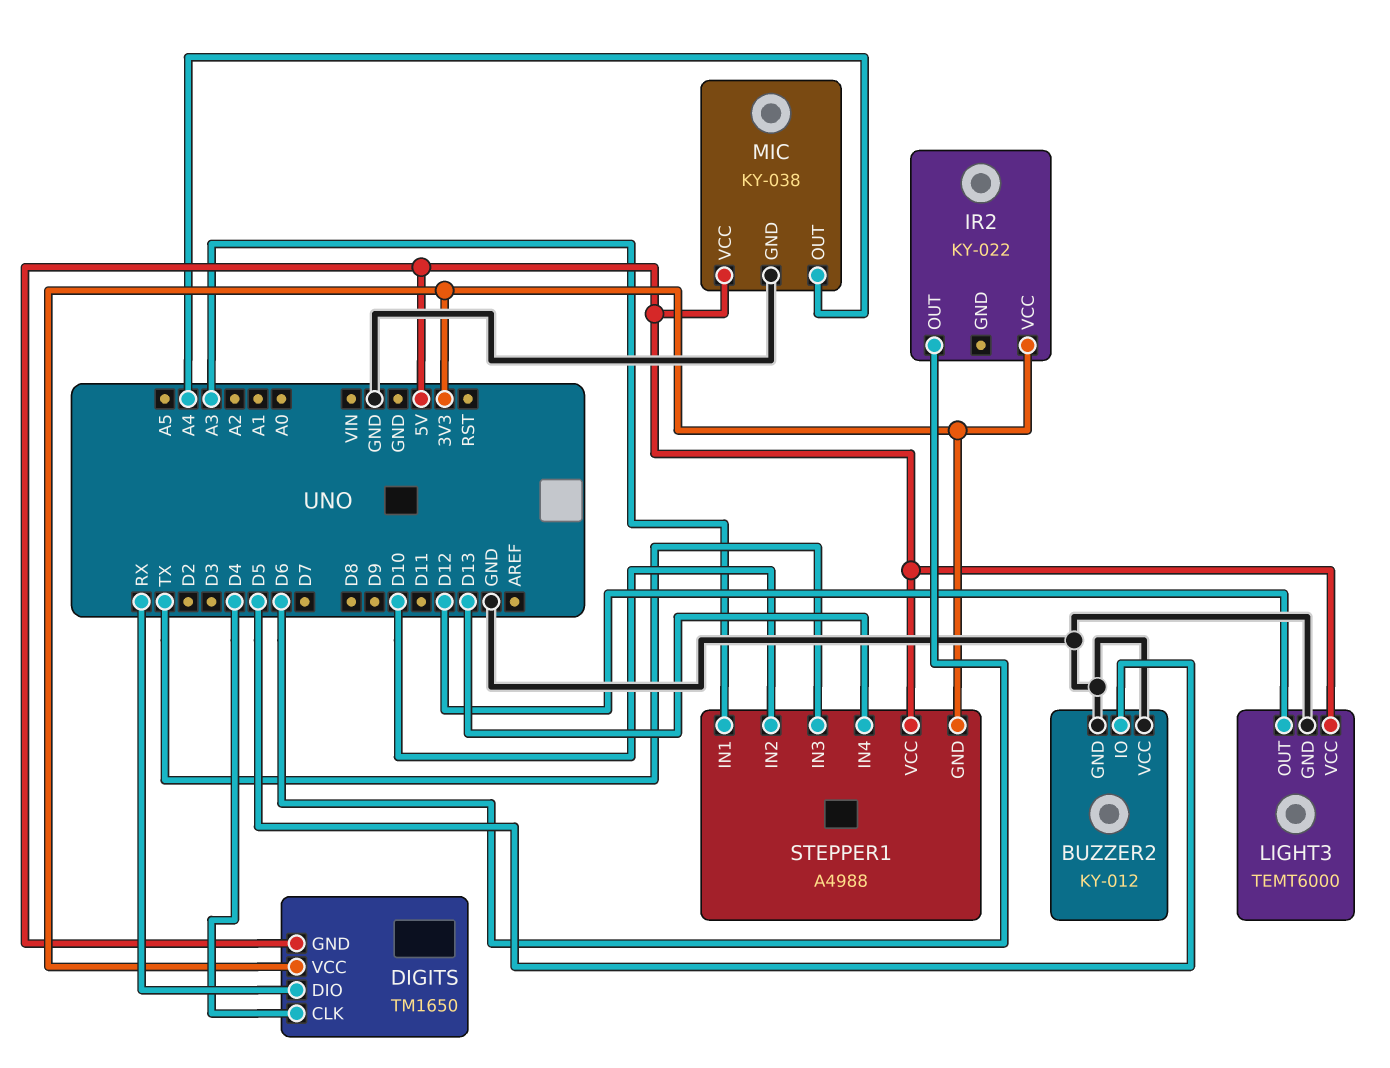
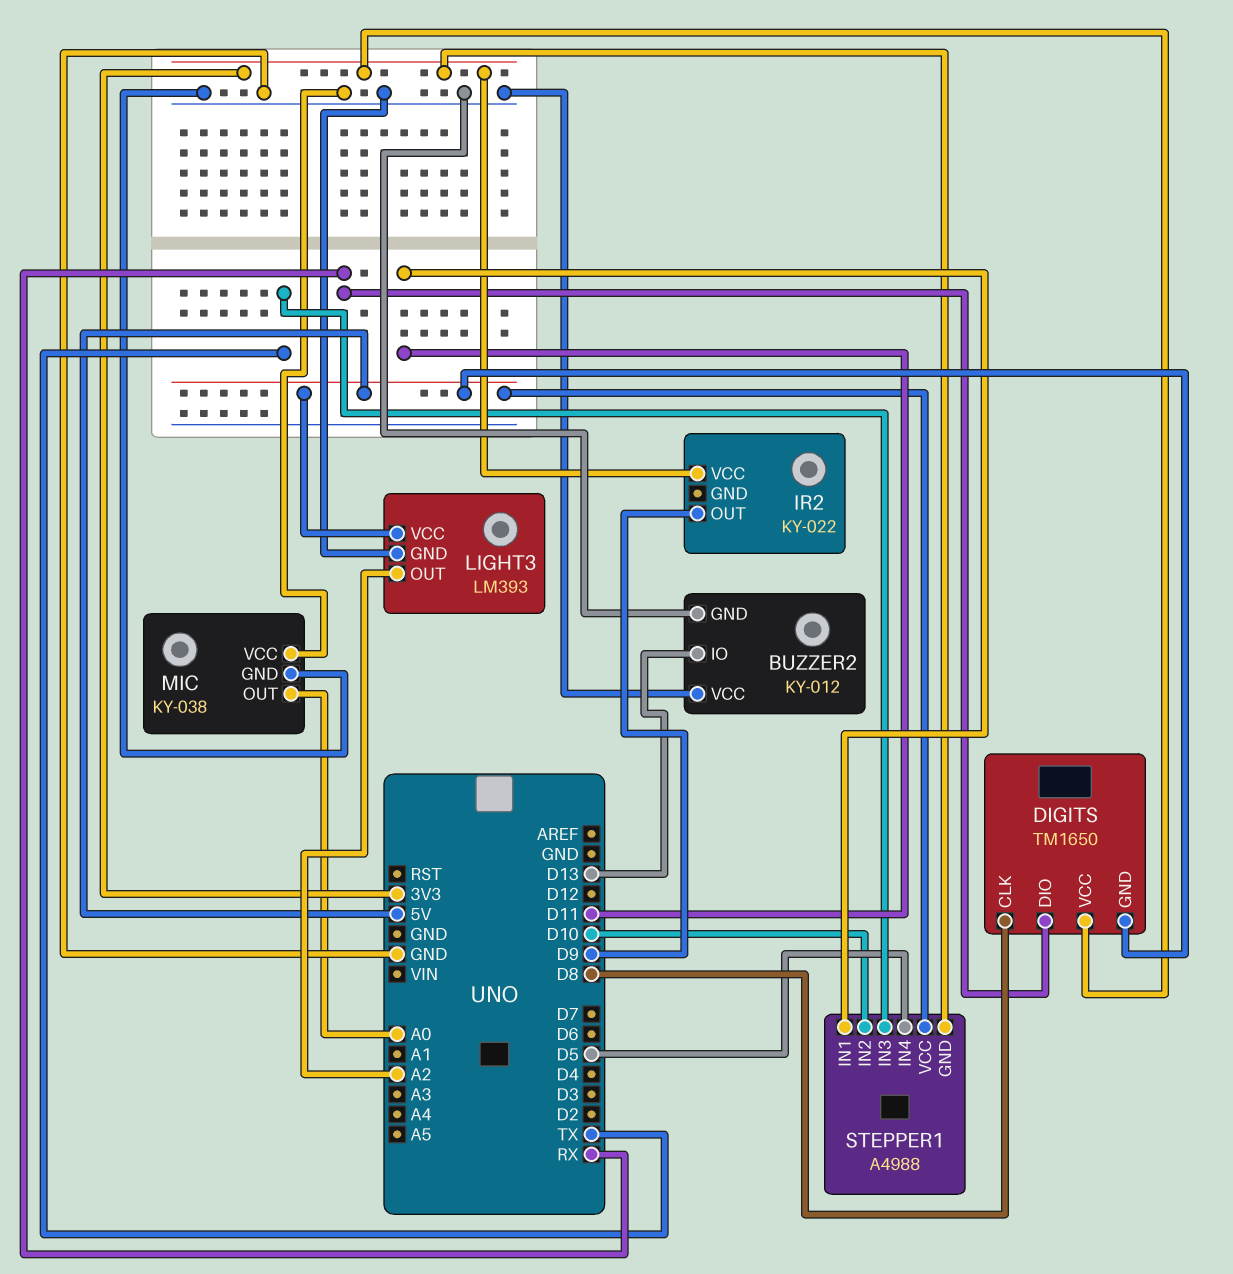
BUZZER2 pin IO: D5 -> D13
DIGITS pin CLK: D4 -> D8
IR2 pin OUT: D6 -> D9
LIGHT3: TEMT6000 -> LM393
LIGHT3 pin OUT: D12 -> A2
MIC pin OUT: A4 -> A0
MIC pin VCC: 5V -> GND
STEPPER1 pin IN1: A3 -> D11
STEPPER1 pin IN4: D13 -> D5

